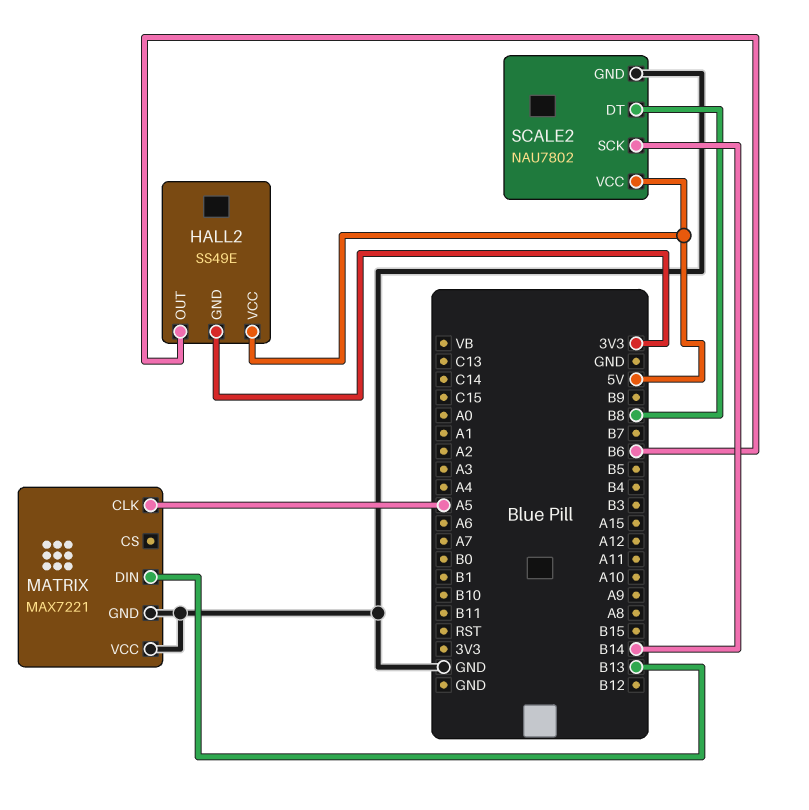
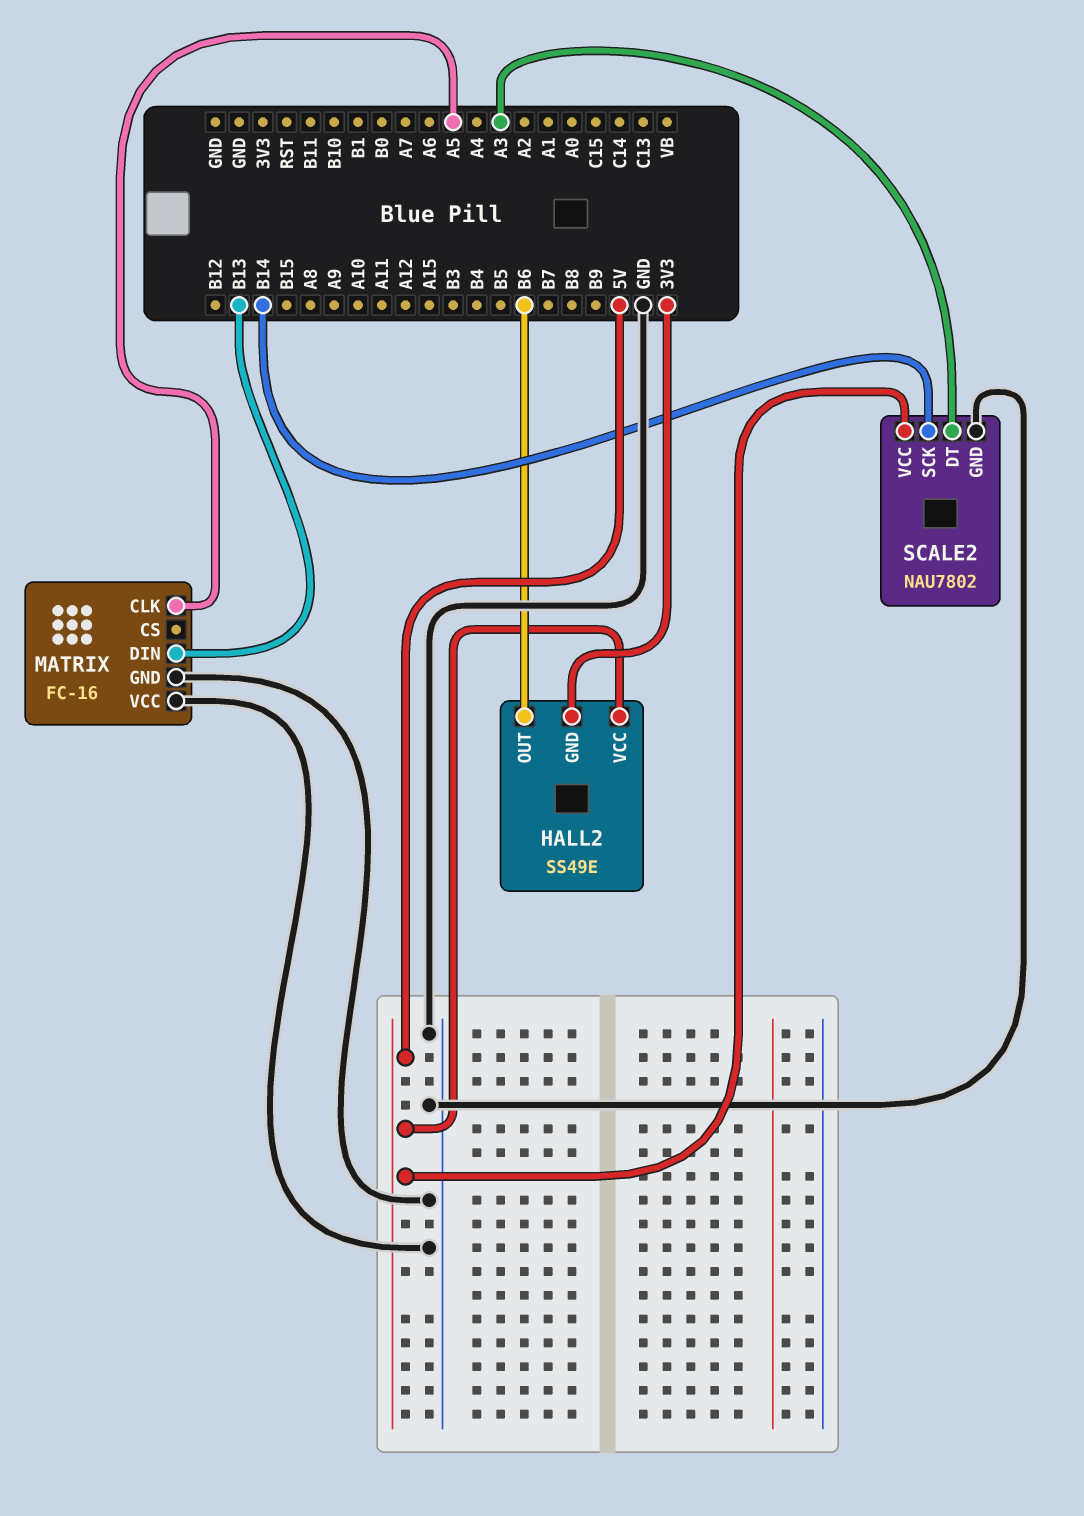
MATRIX: MAX7221 -> FC-16
SCALE2 pin DT: B8 -> A3

